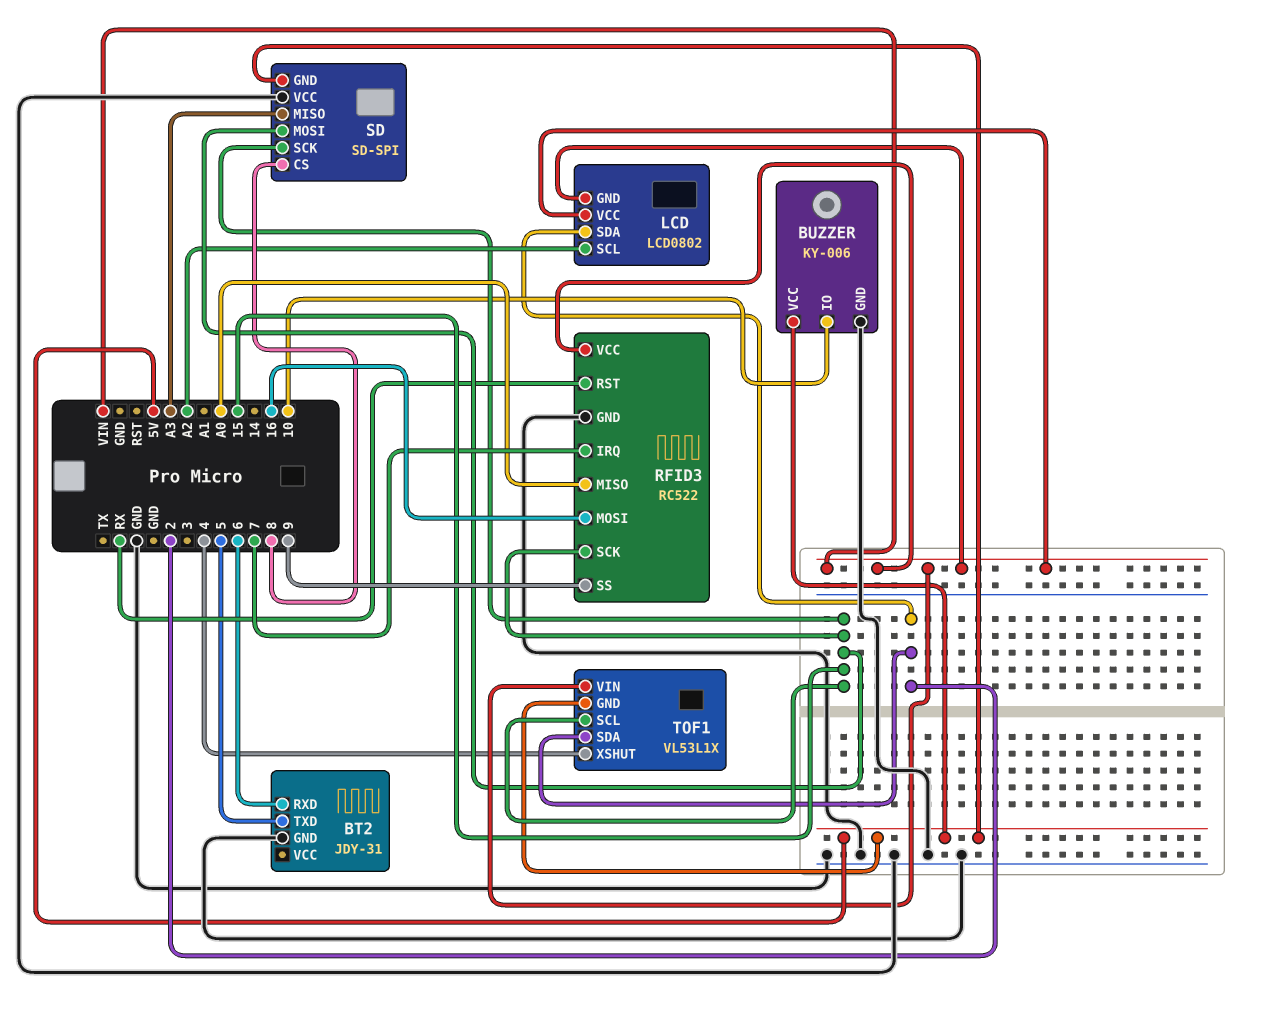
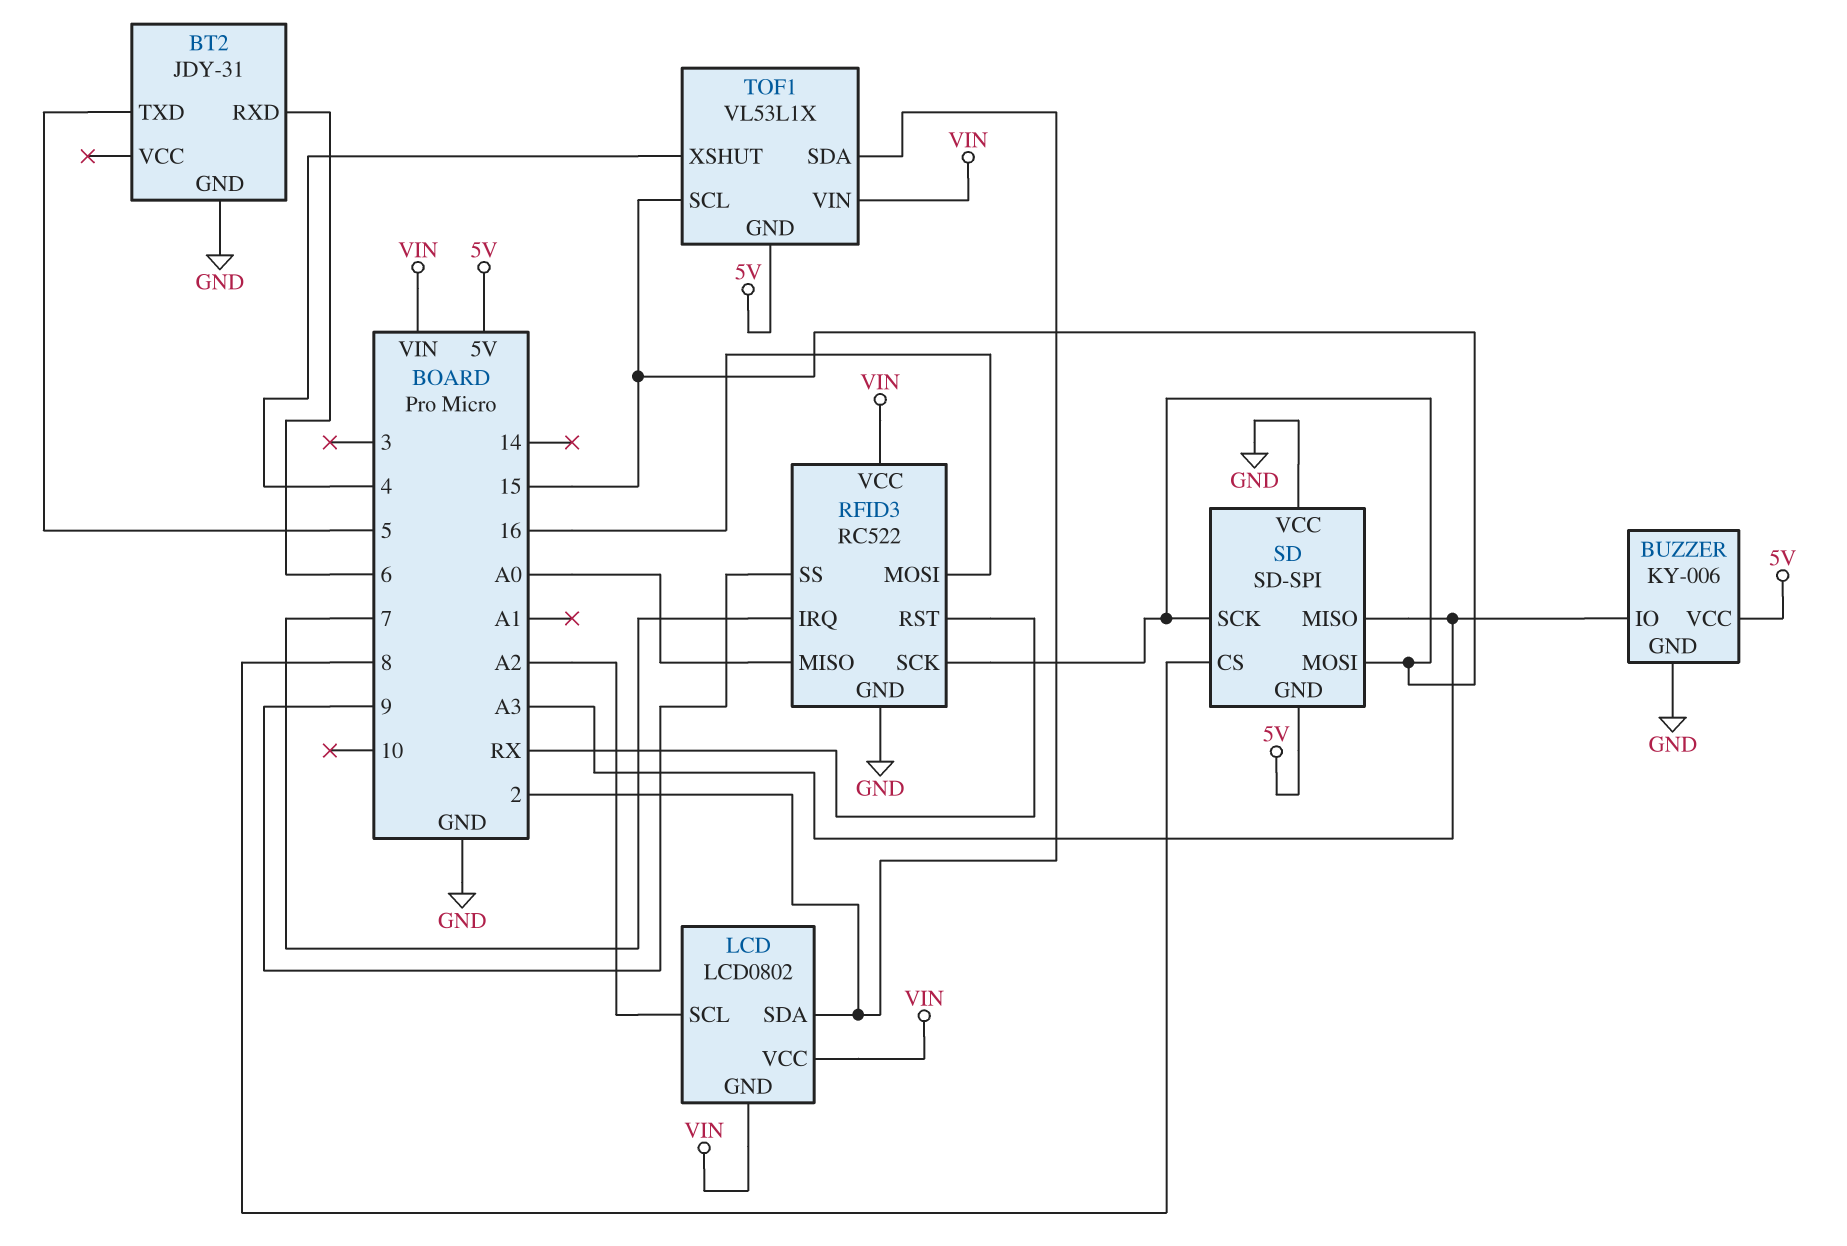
BUZZER pin IO: 10 -> A3

